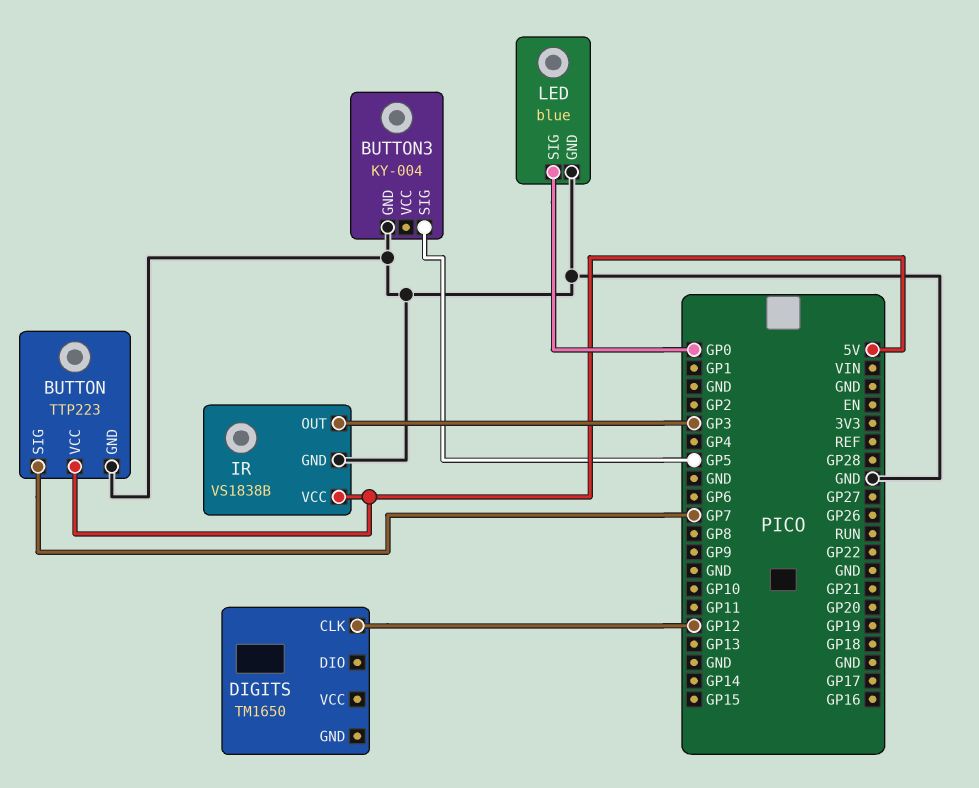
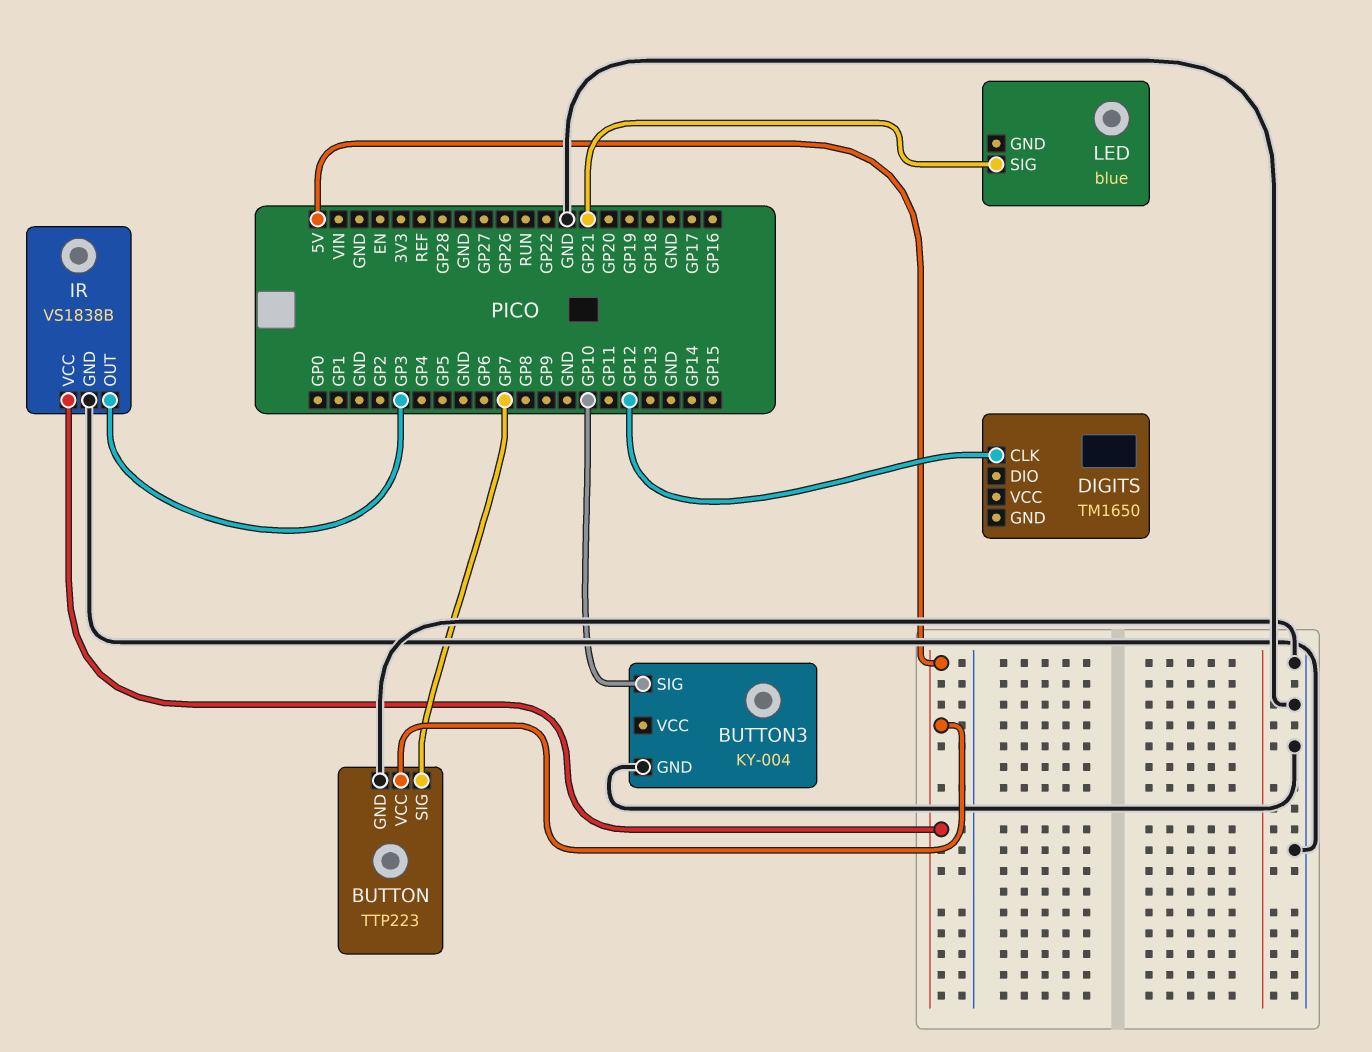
BUTTON3 pin SIG: GP5 -> GP10
LED pin GND: GND -> none
LED pin SIG: GP0 -> GP21

